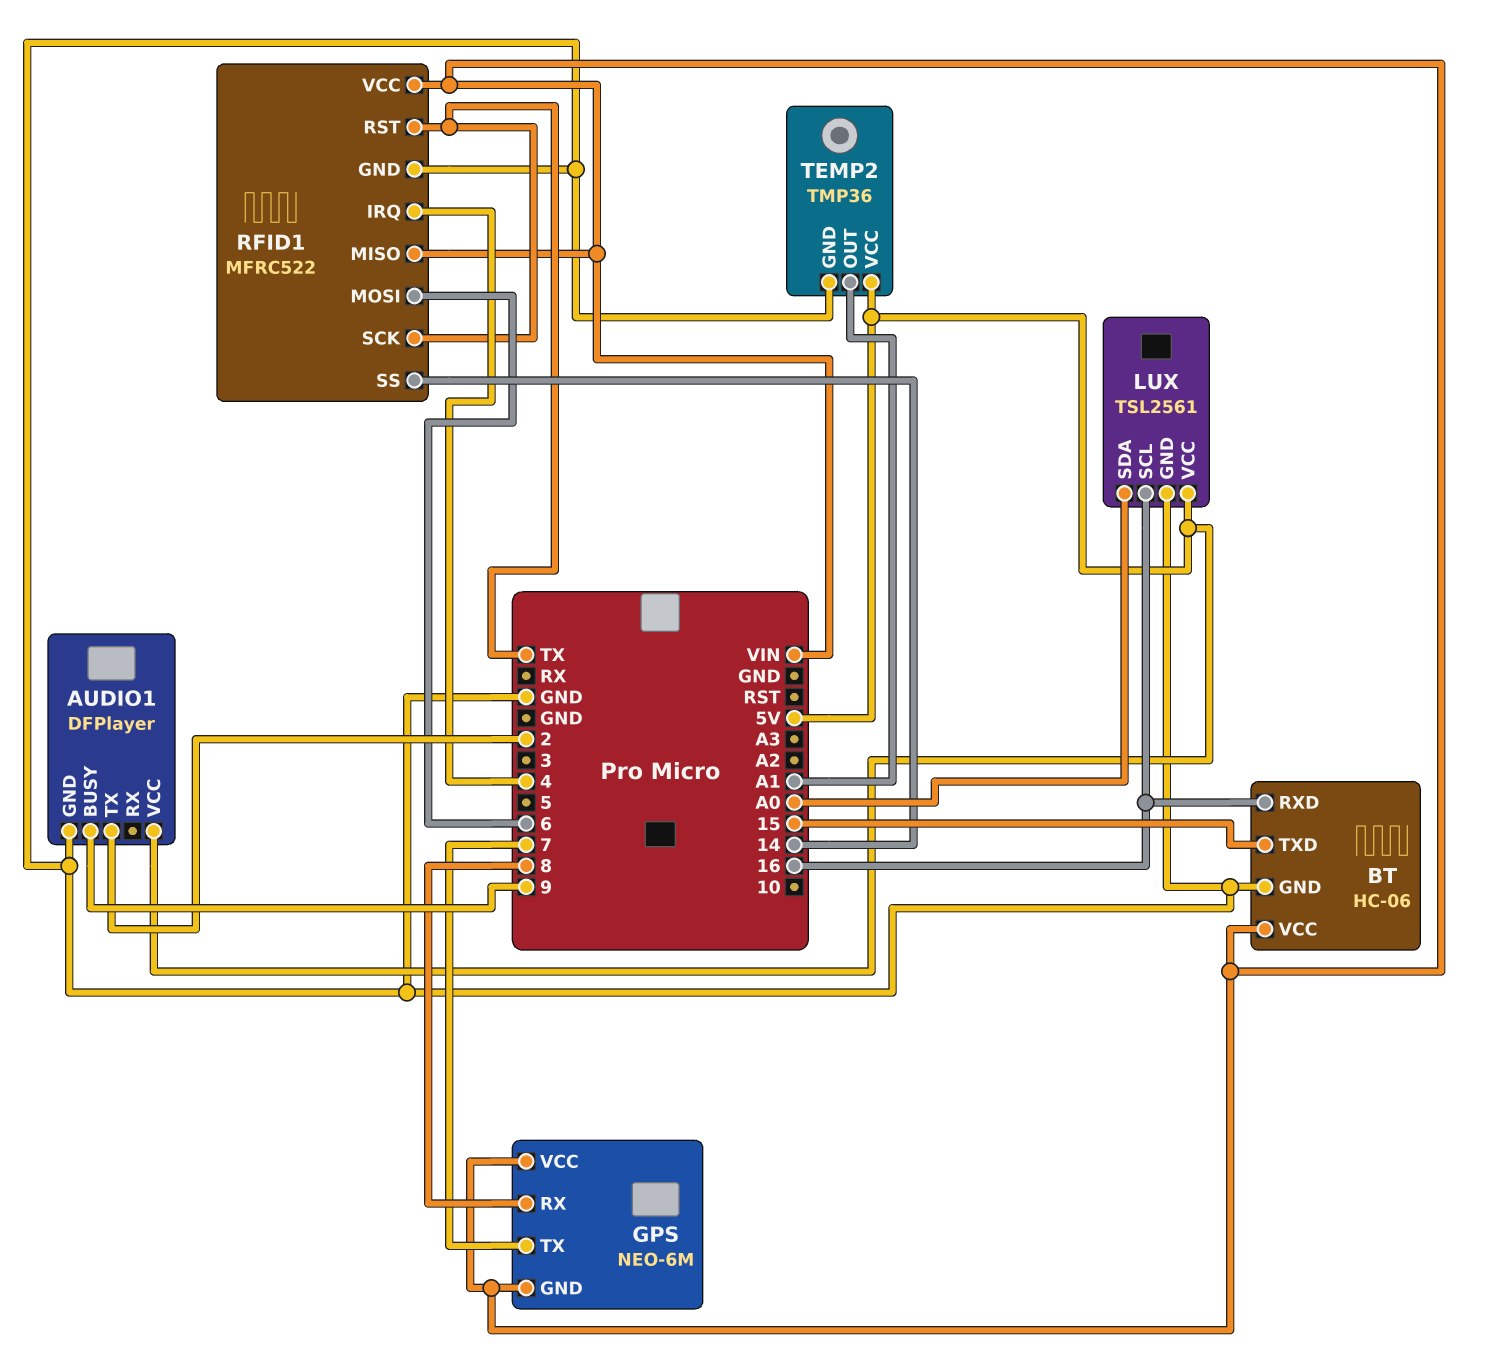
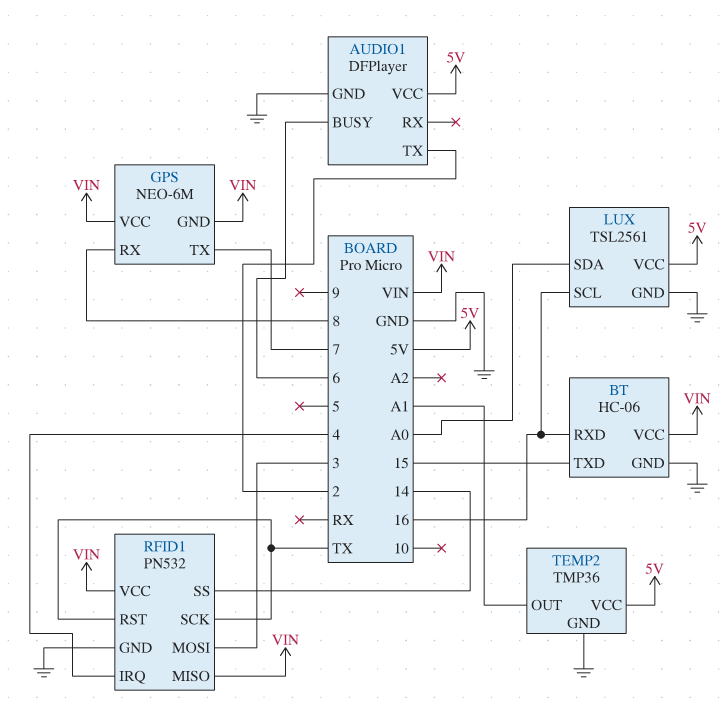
AUDIO1 pin BUSY: 9 -> 6
RFID1: MFRC522 -> PN532
RFID1 pin MOSI: 6 -> 3

